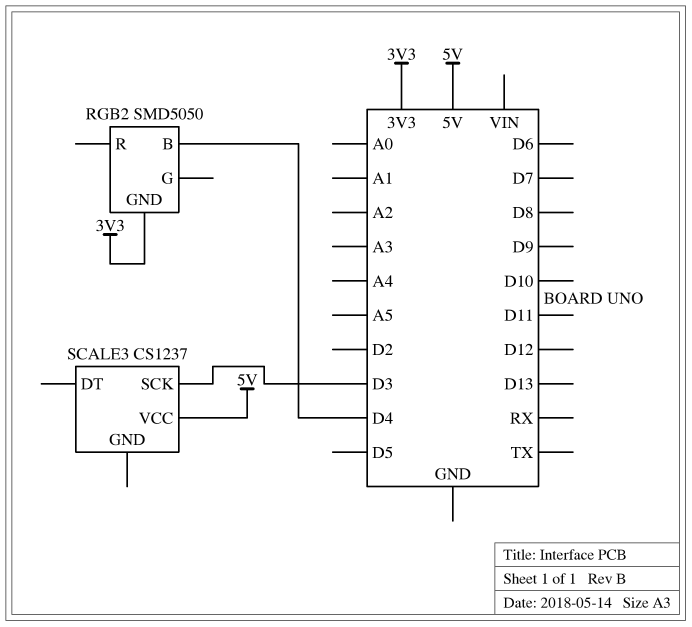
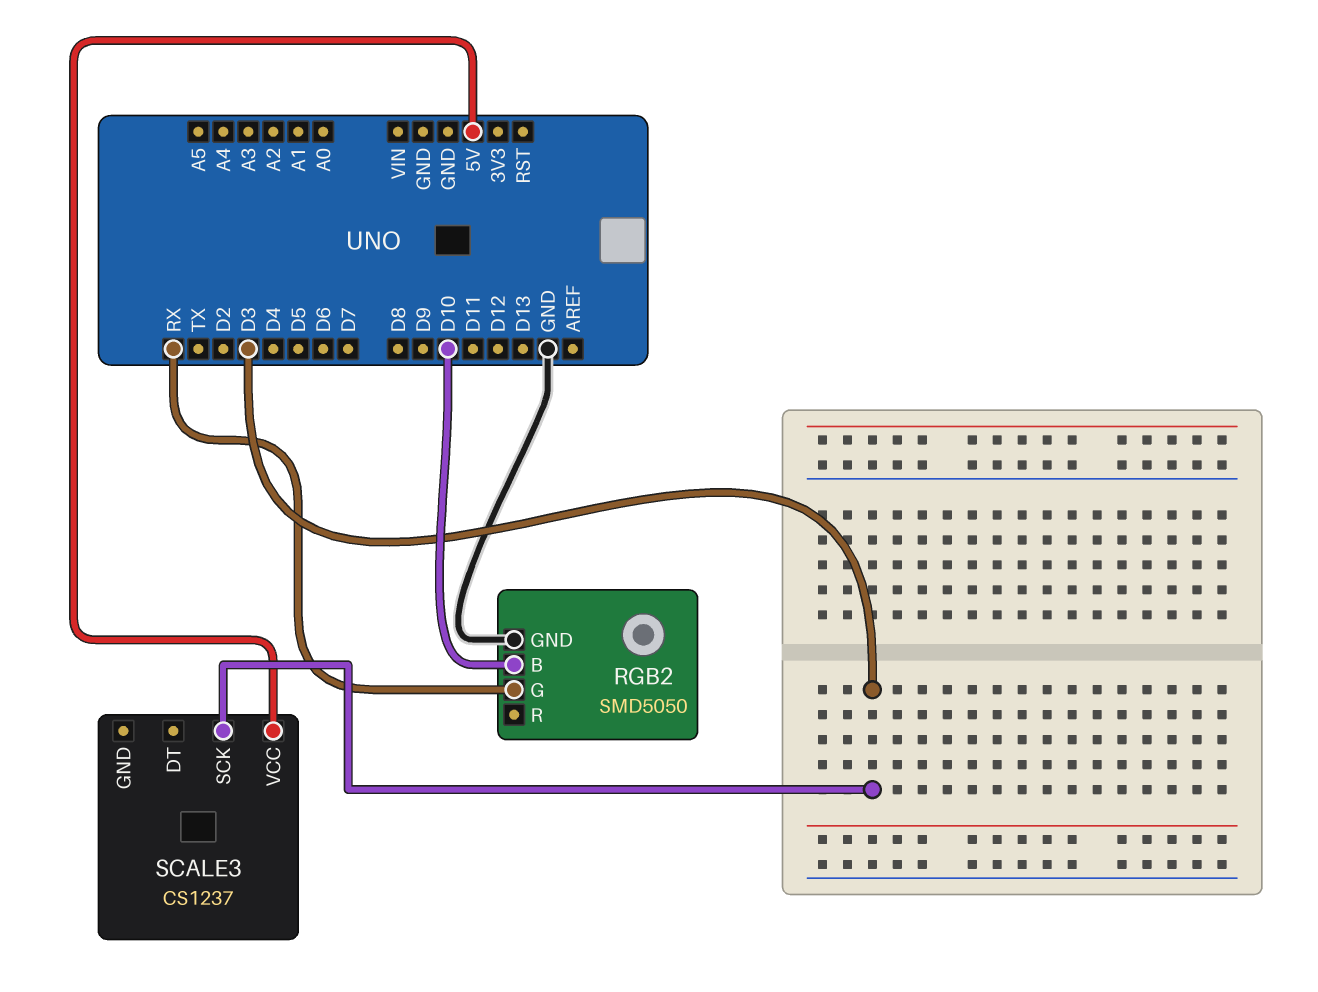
RGB2 pin B: D4 -> D10
RGB2 pin G: none -> RX
RGB2 pin GND: 3V3 -> GND

